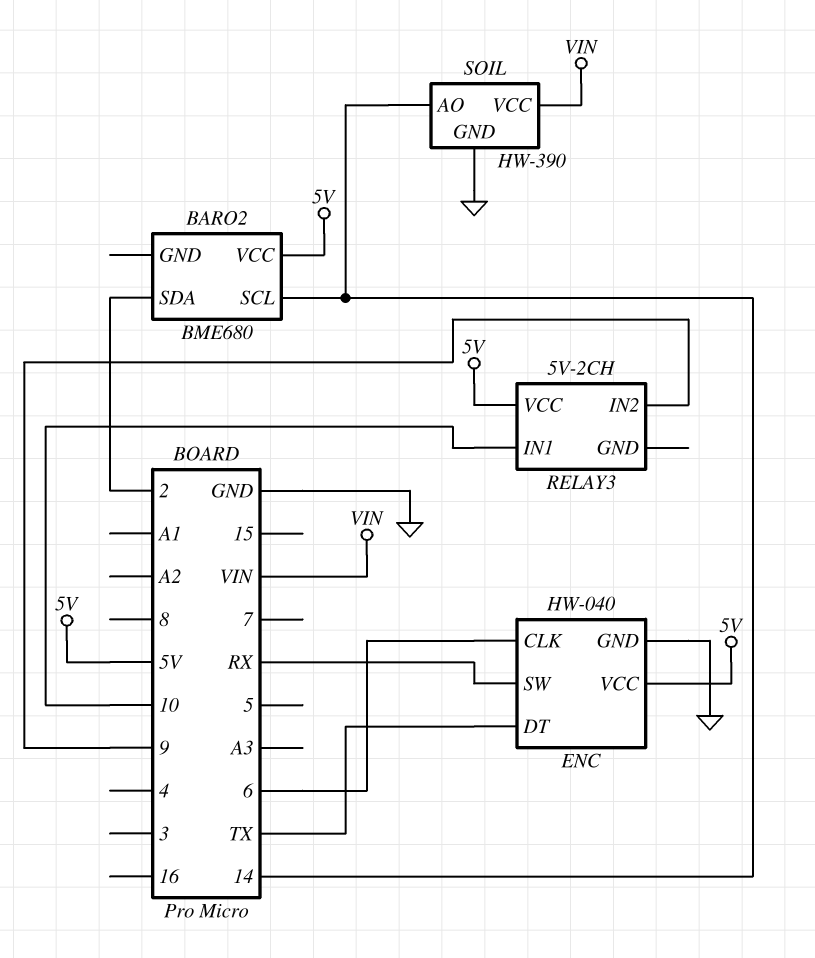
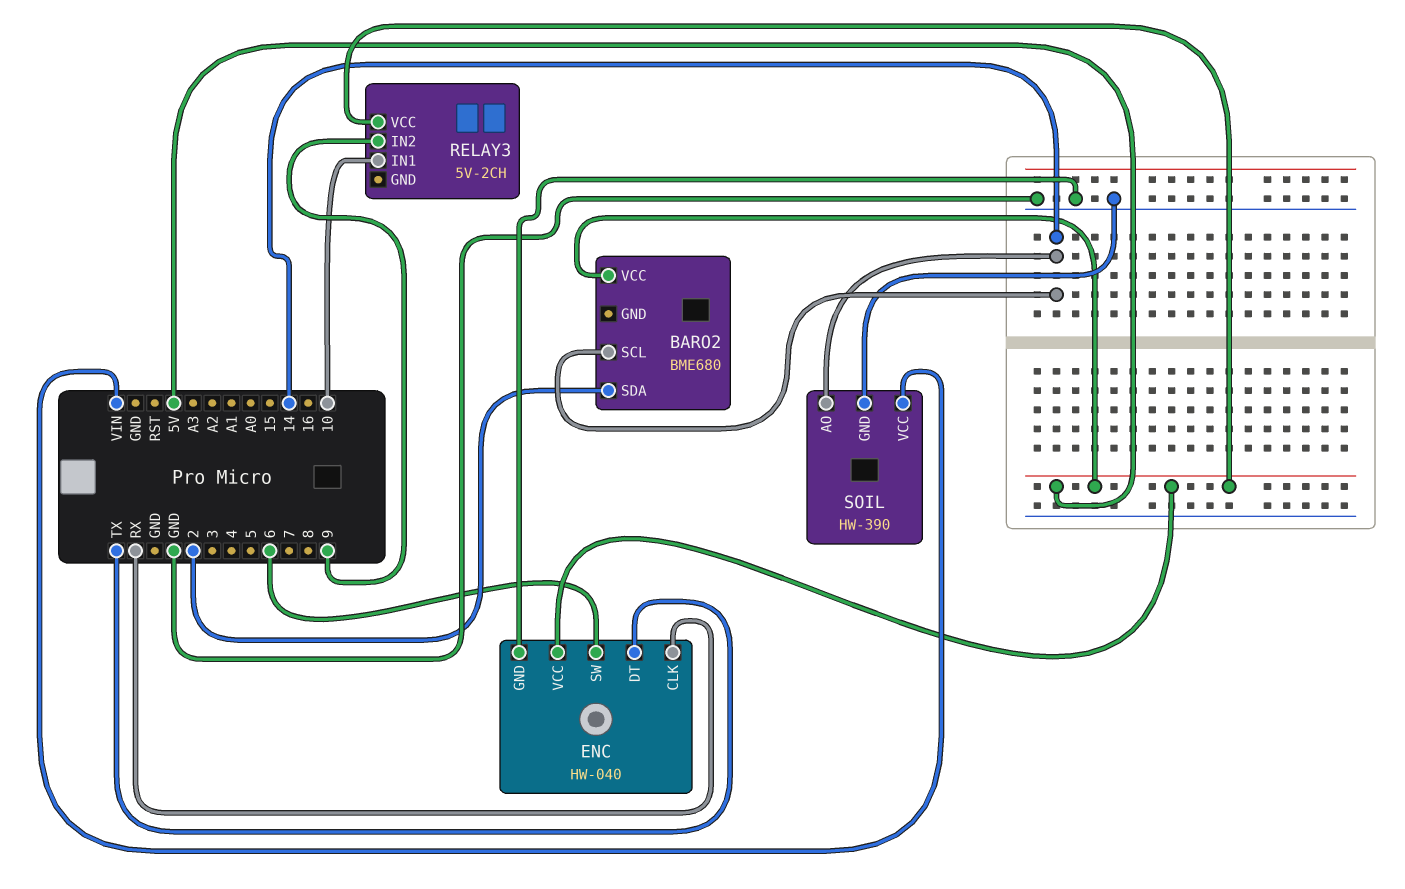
ENC pin CLK: 6 -> RX
ENC pin SW: RX -> 6

